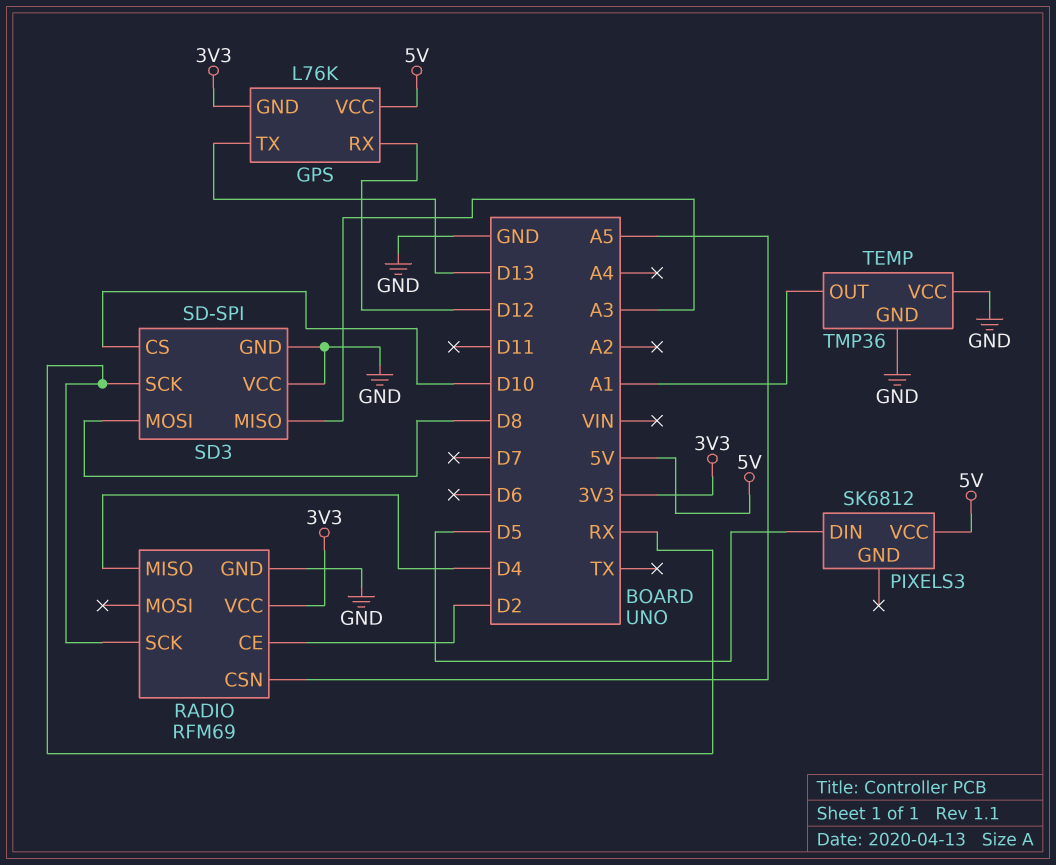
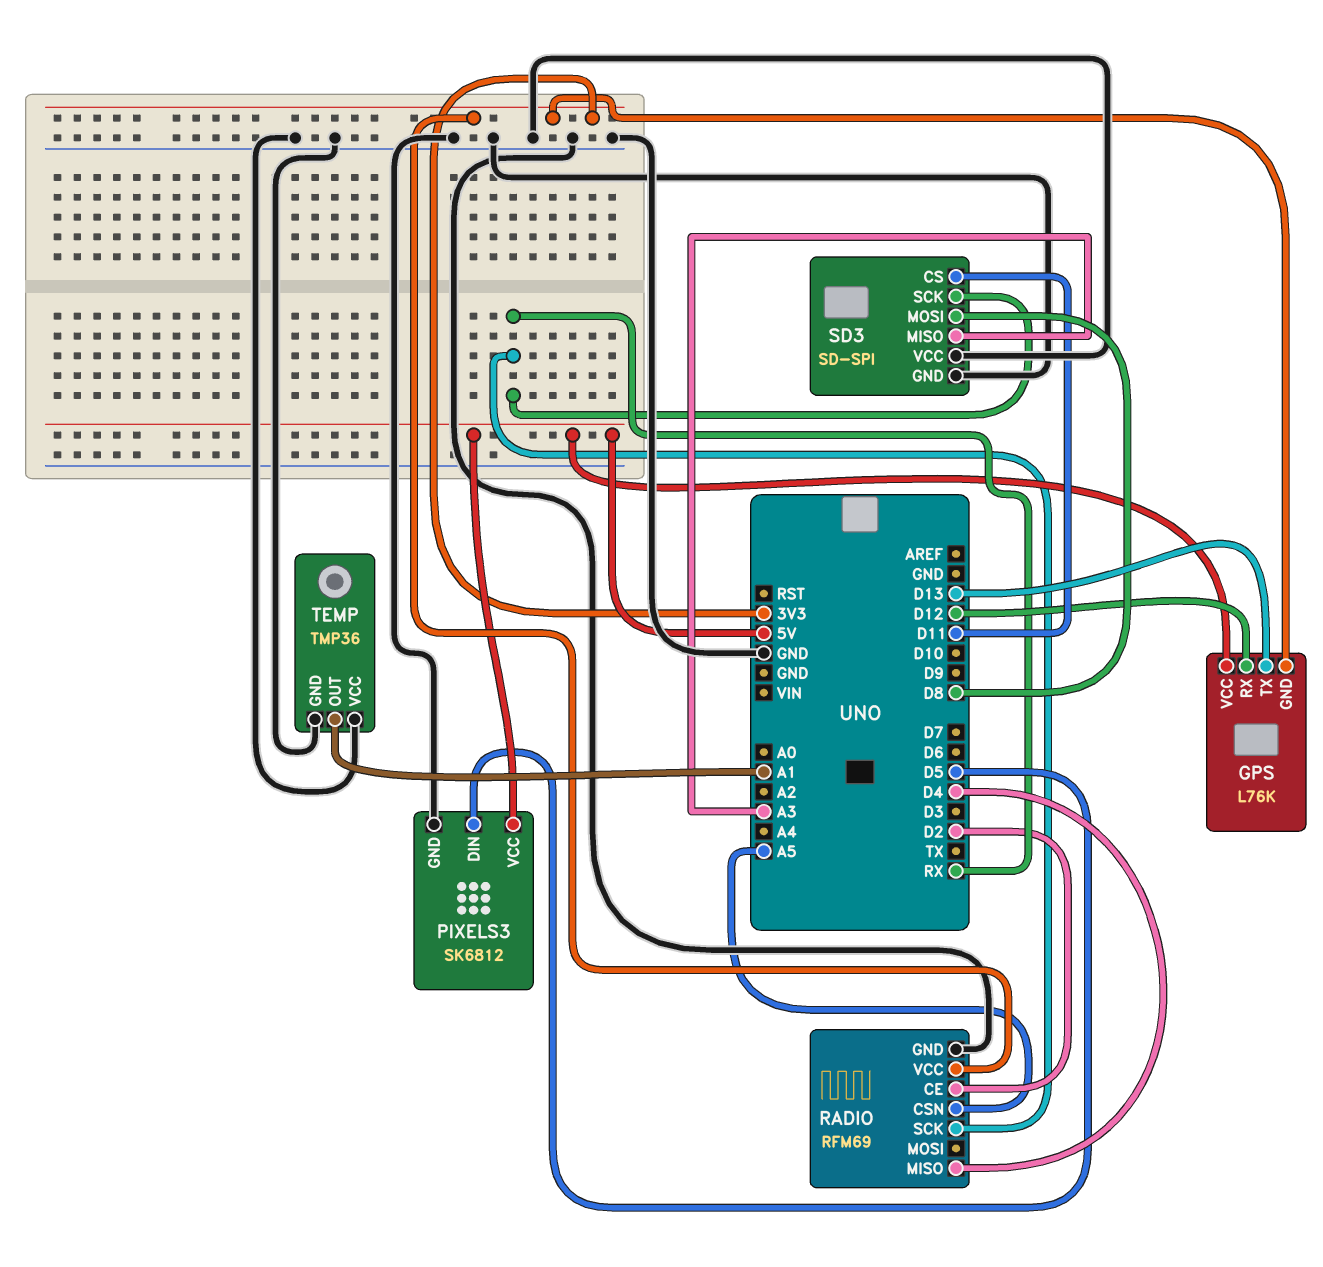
PIXELS3 pin GND: none -> GND
SD3 pin CS: D10 -> D11

